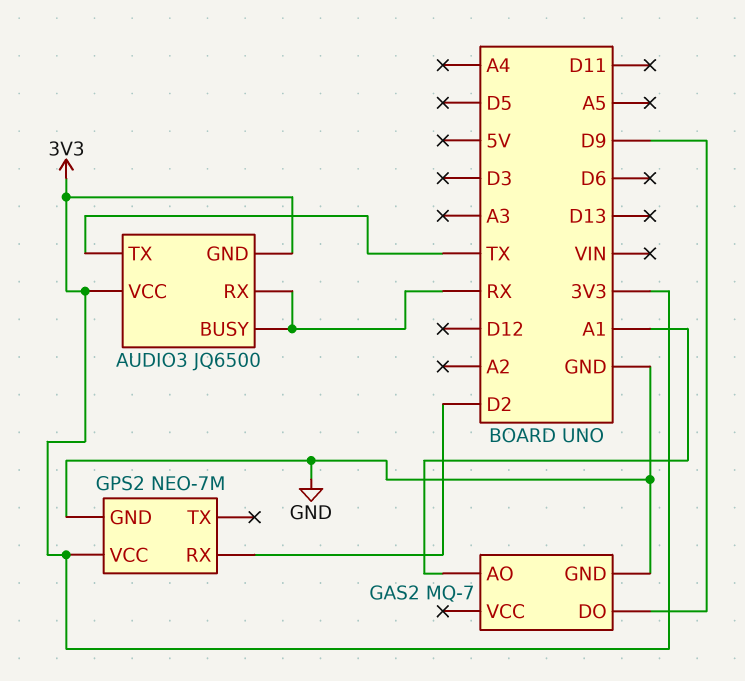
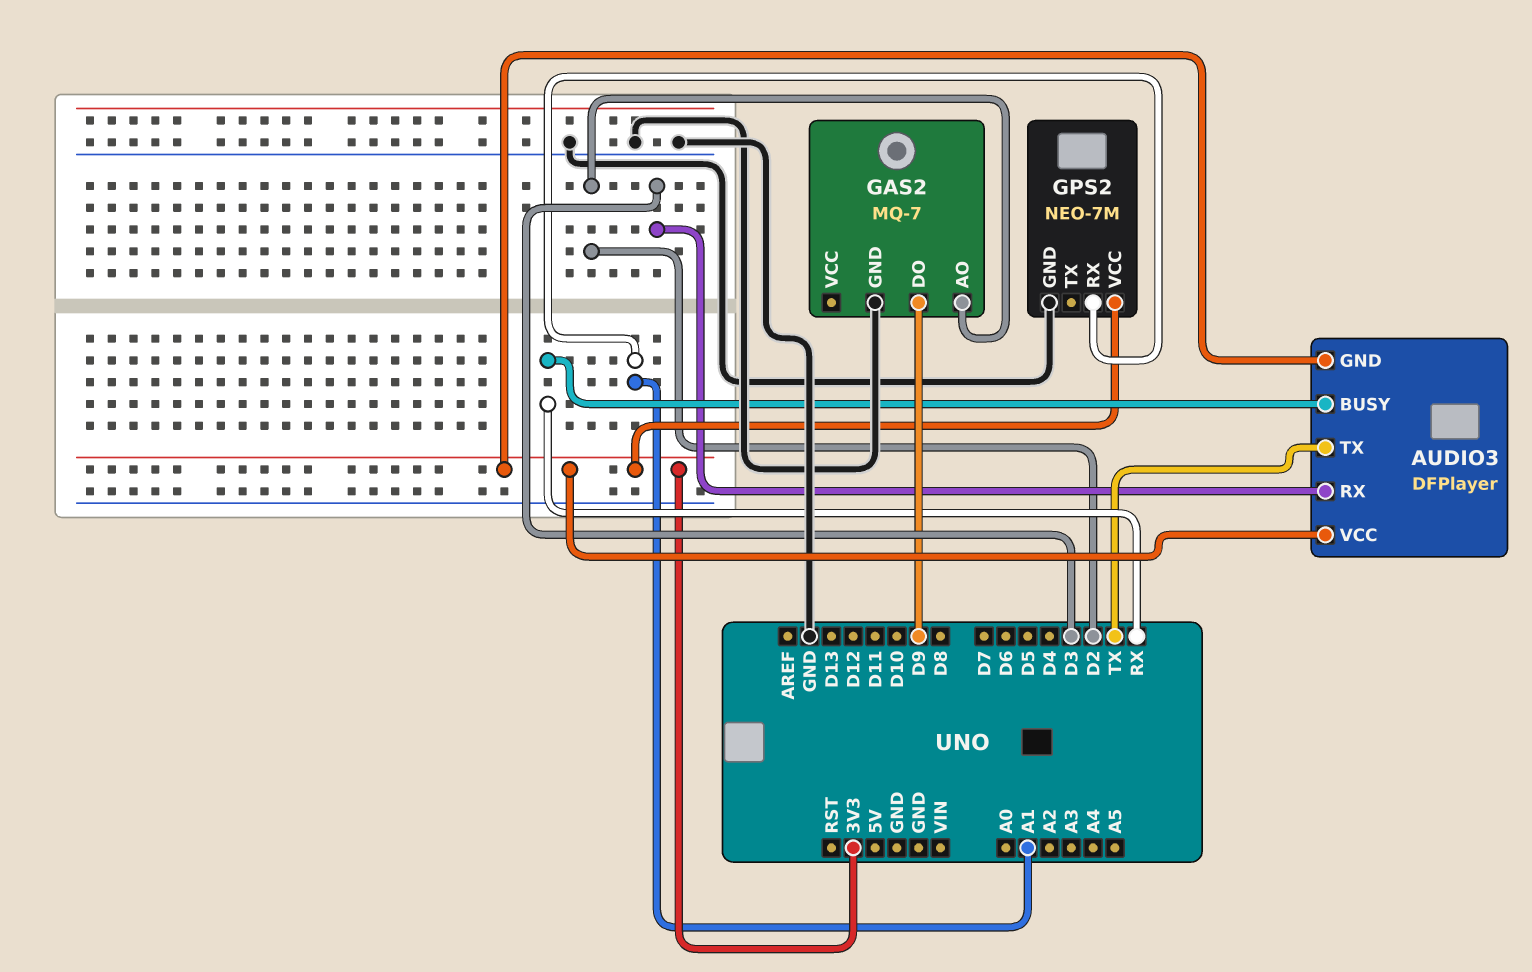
AUDIO3: JQ6500 -> DFPlayer
AUDIO3 pin RX: RX -> D3
GAS2 pin AO: A1 -> D2
GPS2 pin RX: D2 -> A1

